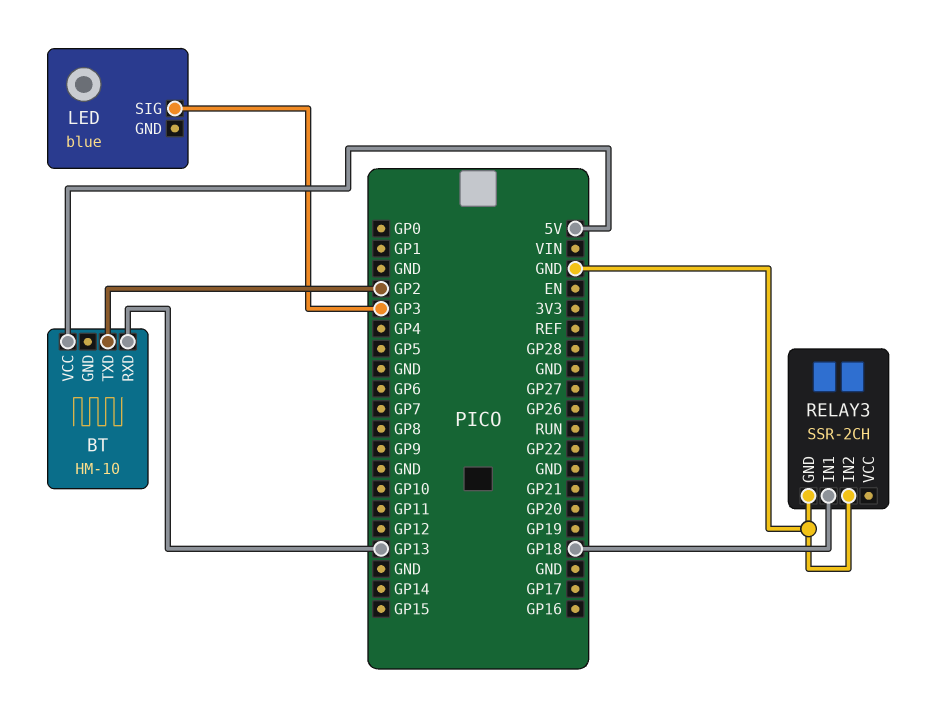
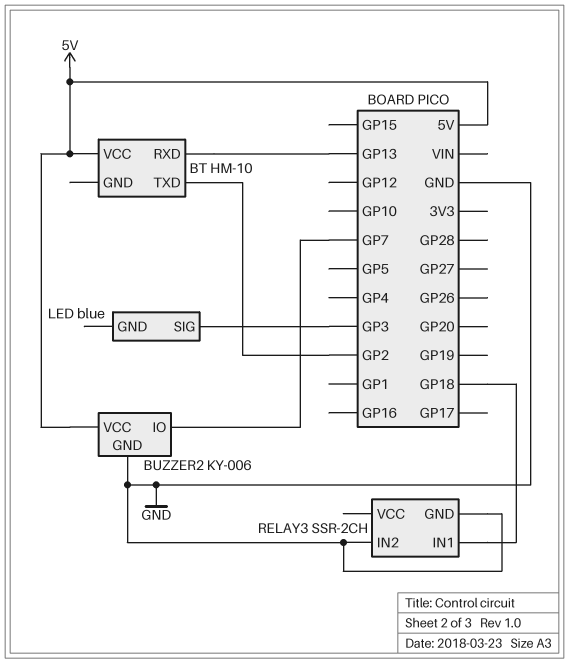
BUZZER2: none -> KY-006
BUZZER2 pin GND: none -> GND
BUZZER2 pin IO: none -> GP7
BUZZER2 pin VCC: none -> 5V

